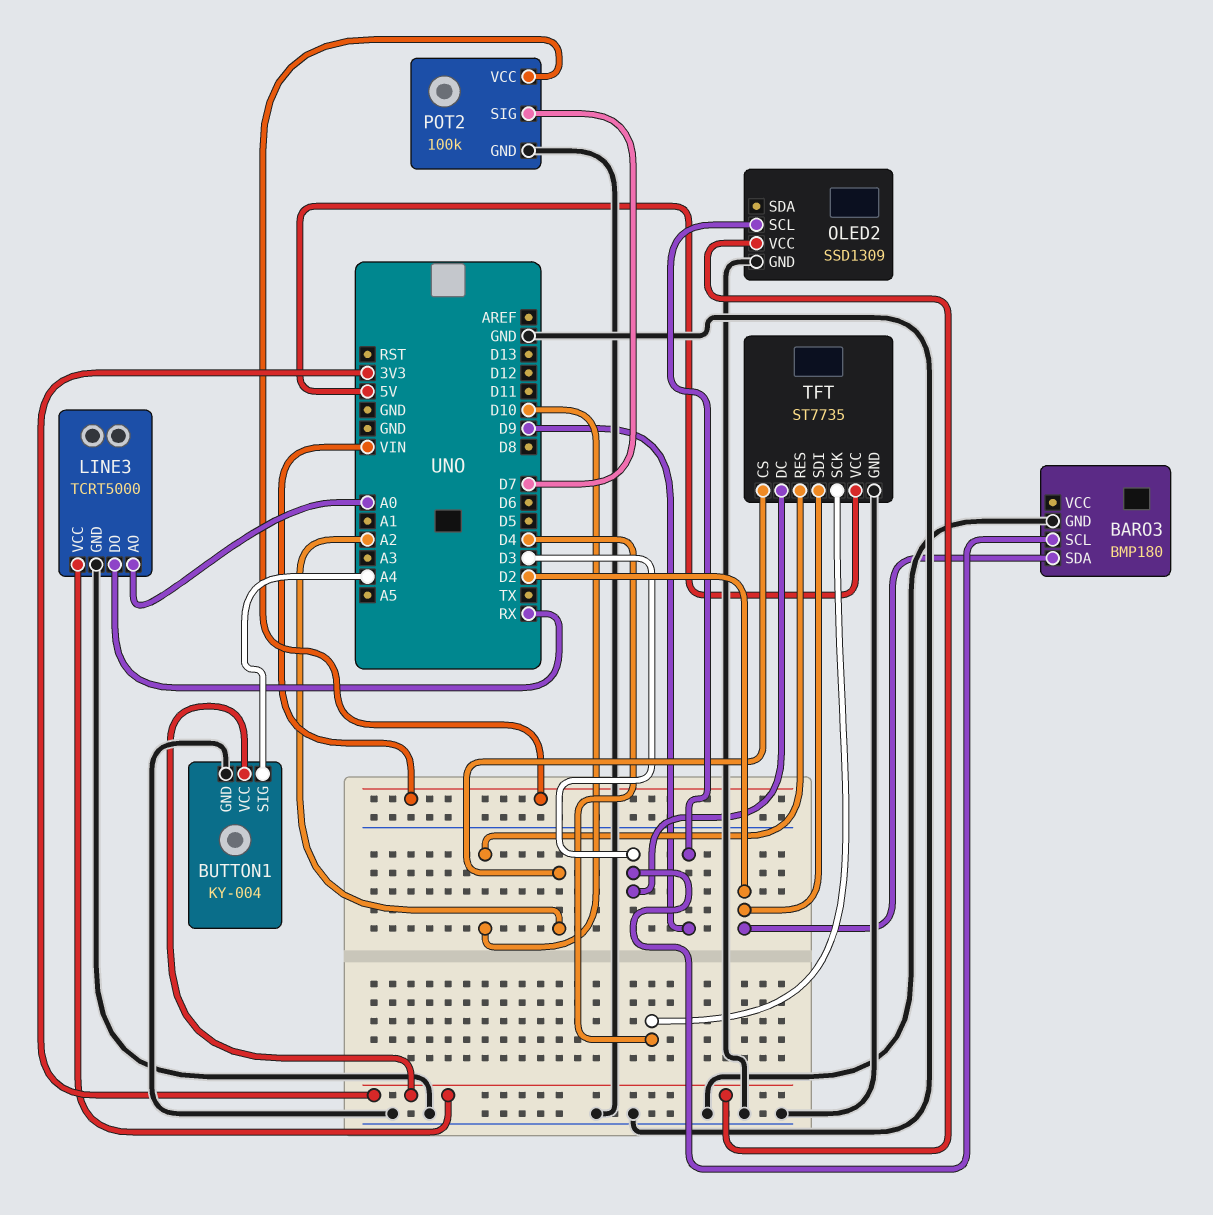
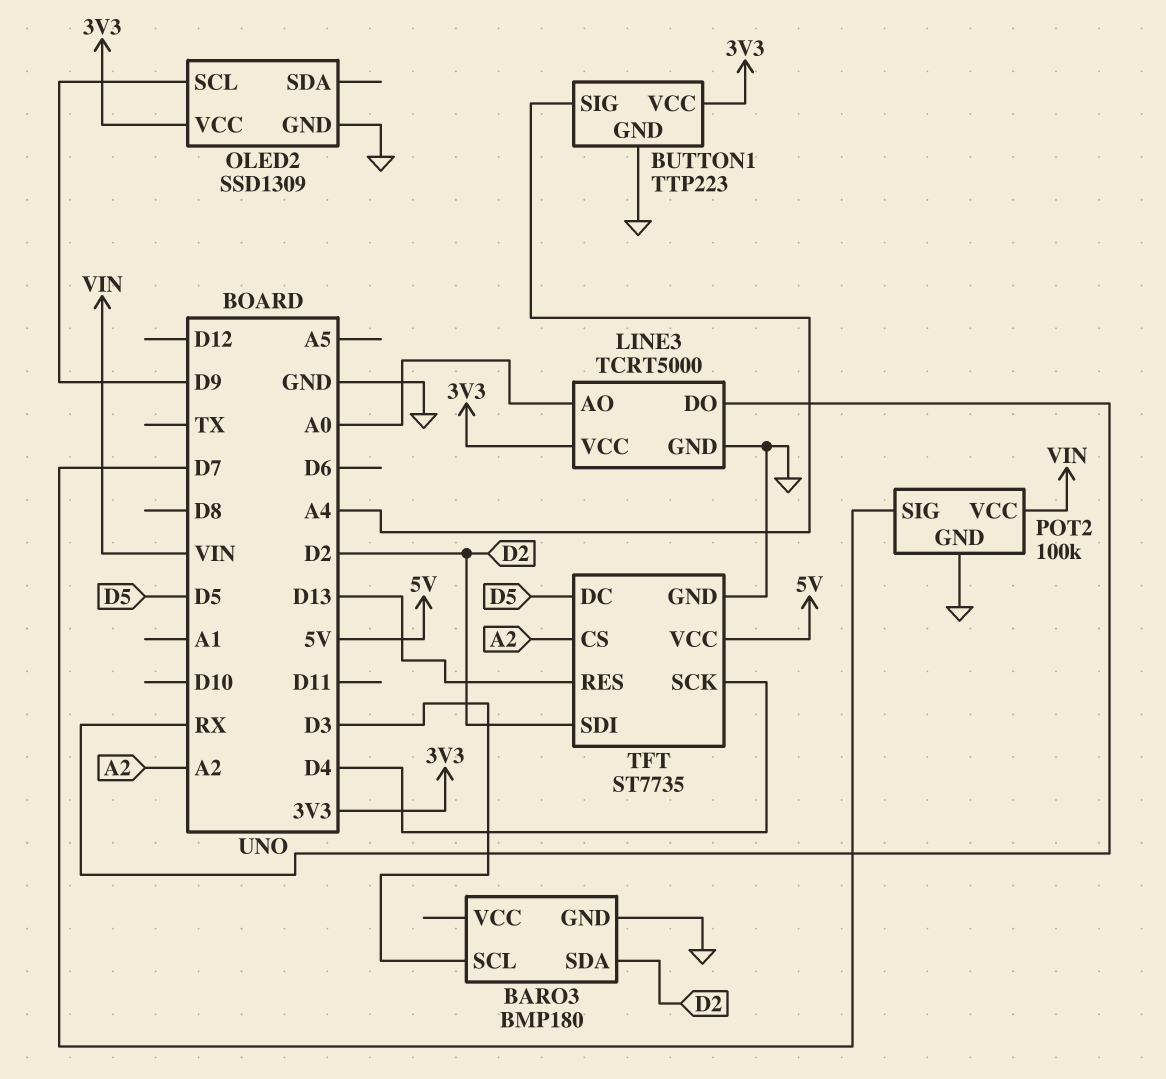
BUTTON1: KY-004 -> TTP223
TFT pin DC: D3 -> D5
TFT pin RES: D10 -> D13

